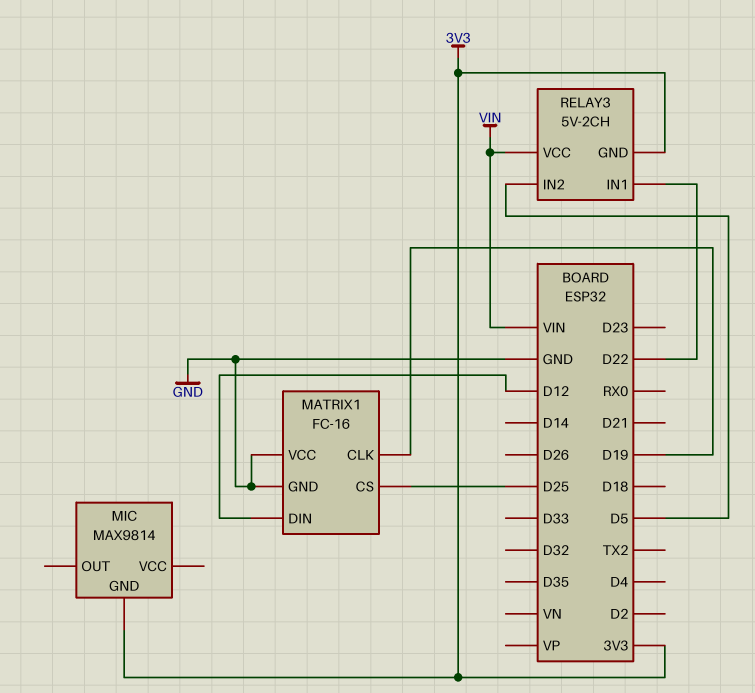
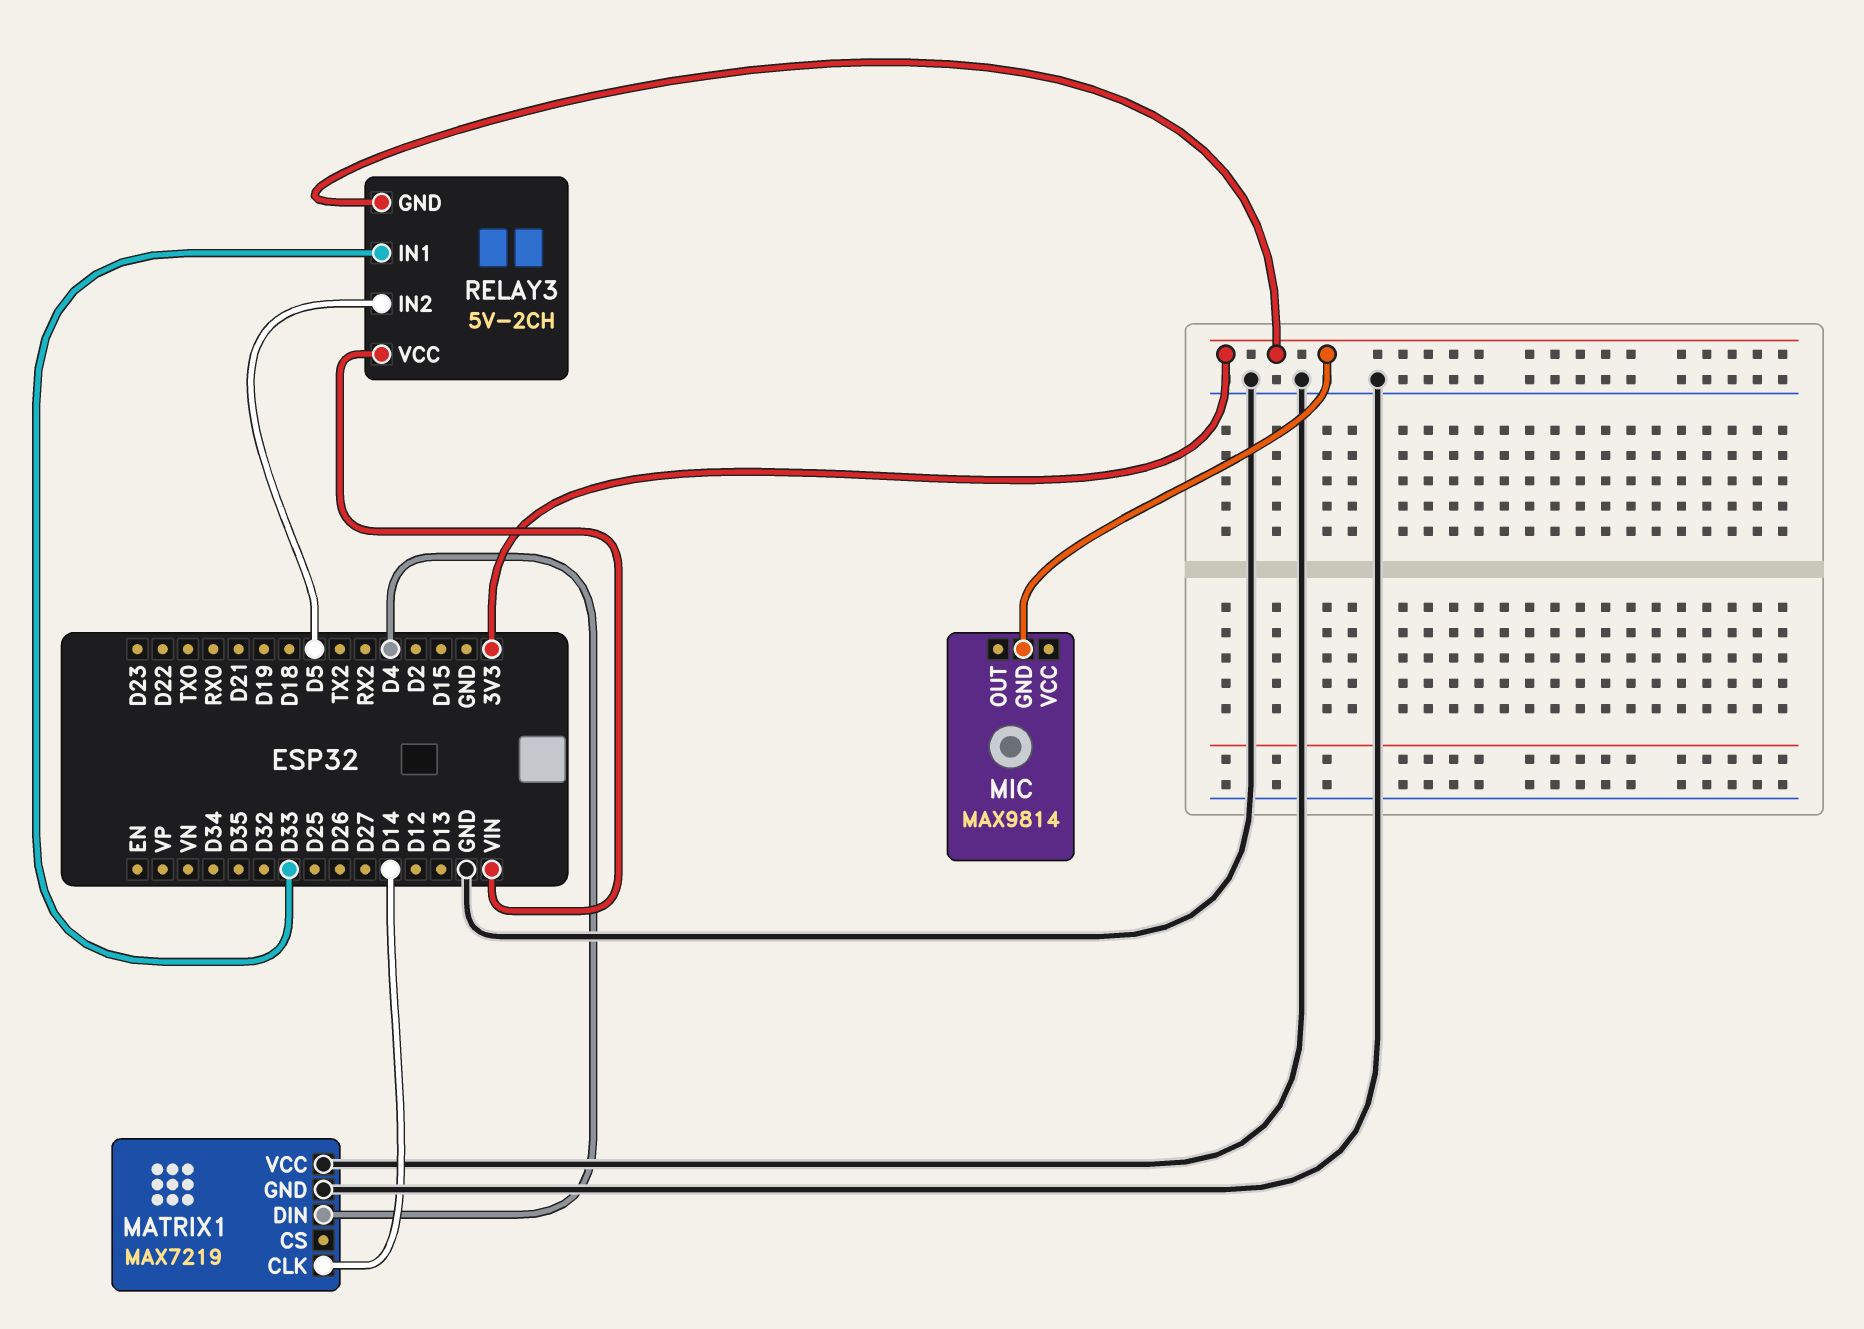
MATRIX1: FC-16 -> MAX7219
MATRIX1 pin CLK: D19 -> D14
MATRIX1 pin CS: D25 -> none
MATRIX1 pin DIN: D12 -> D4
RELAY3 pin IN1: D22 -> D33

